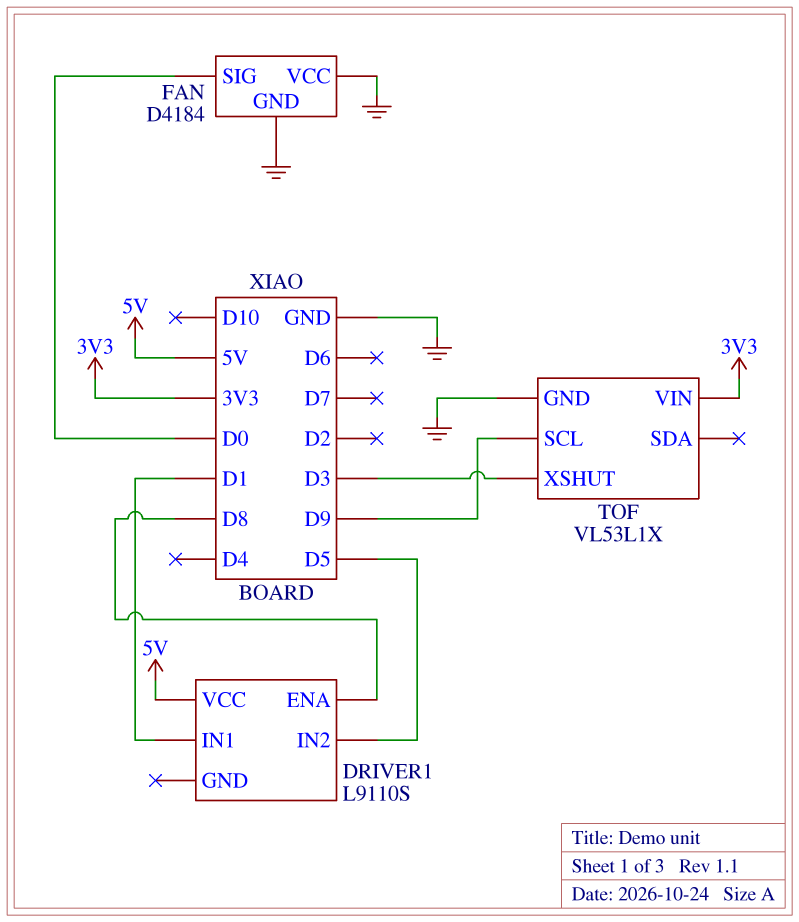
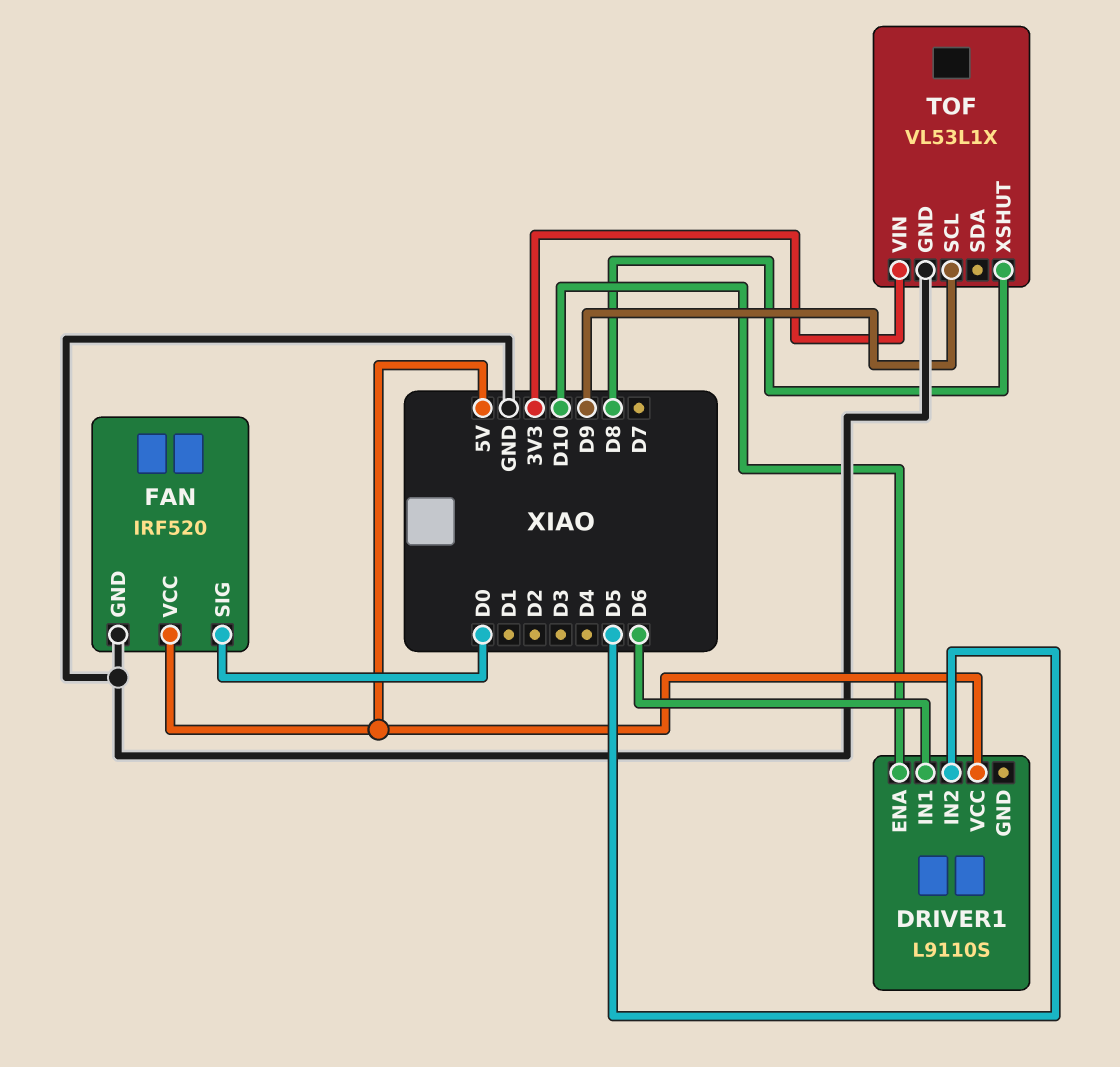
DRIVER1 pin ENA: D8 -> D10
DRIVER1 pin IN1: D1 -> D6
FAN: D4184 -> IRF520
FAN pin VCC: GND -> 5V
TOF pin XSHUT: D3 -> D8

